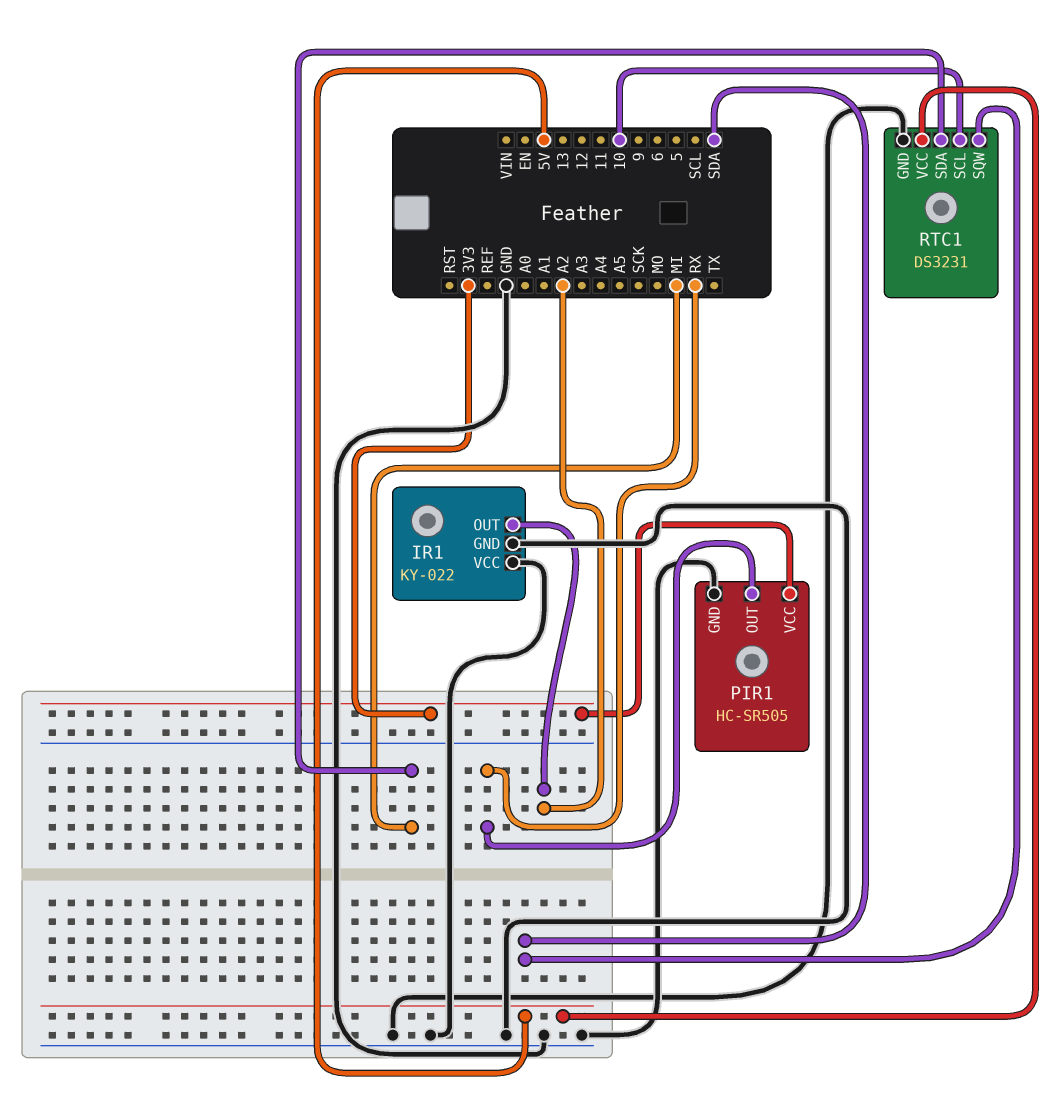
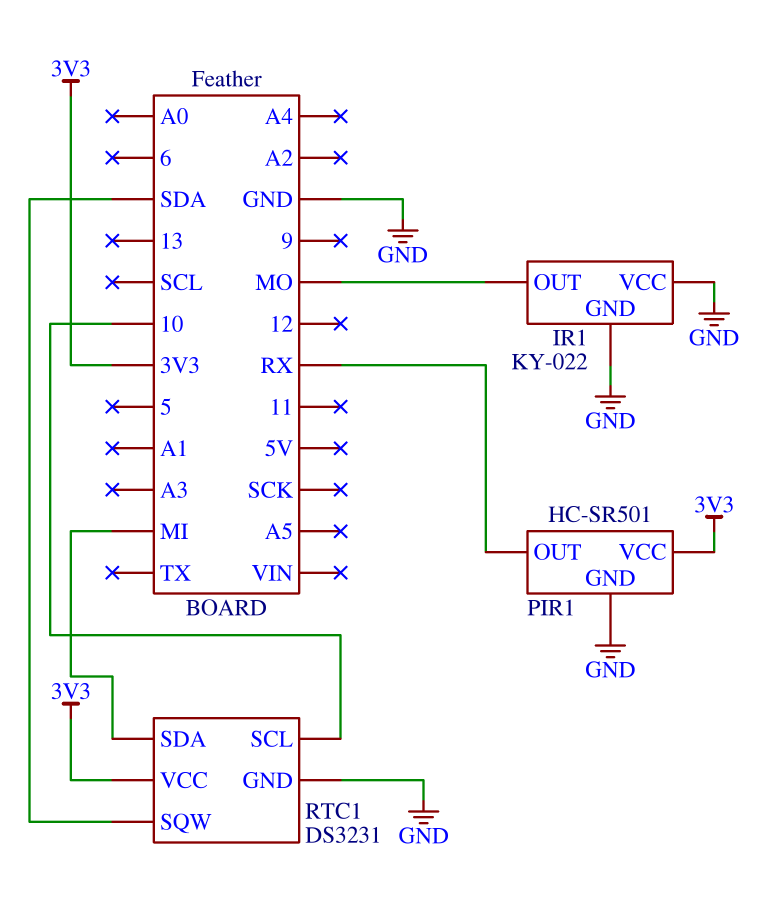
IR1 pin OUT: A2 -> MO
PIR1: HC-SR505 -> HC-SR501
RTC1 pin VCC: 5V -> 3V3

